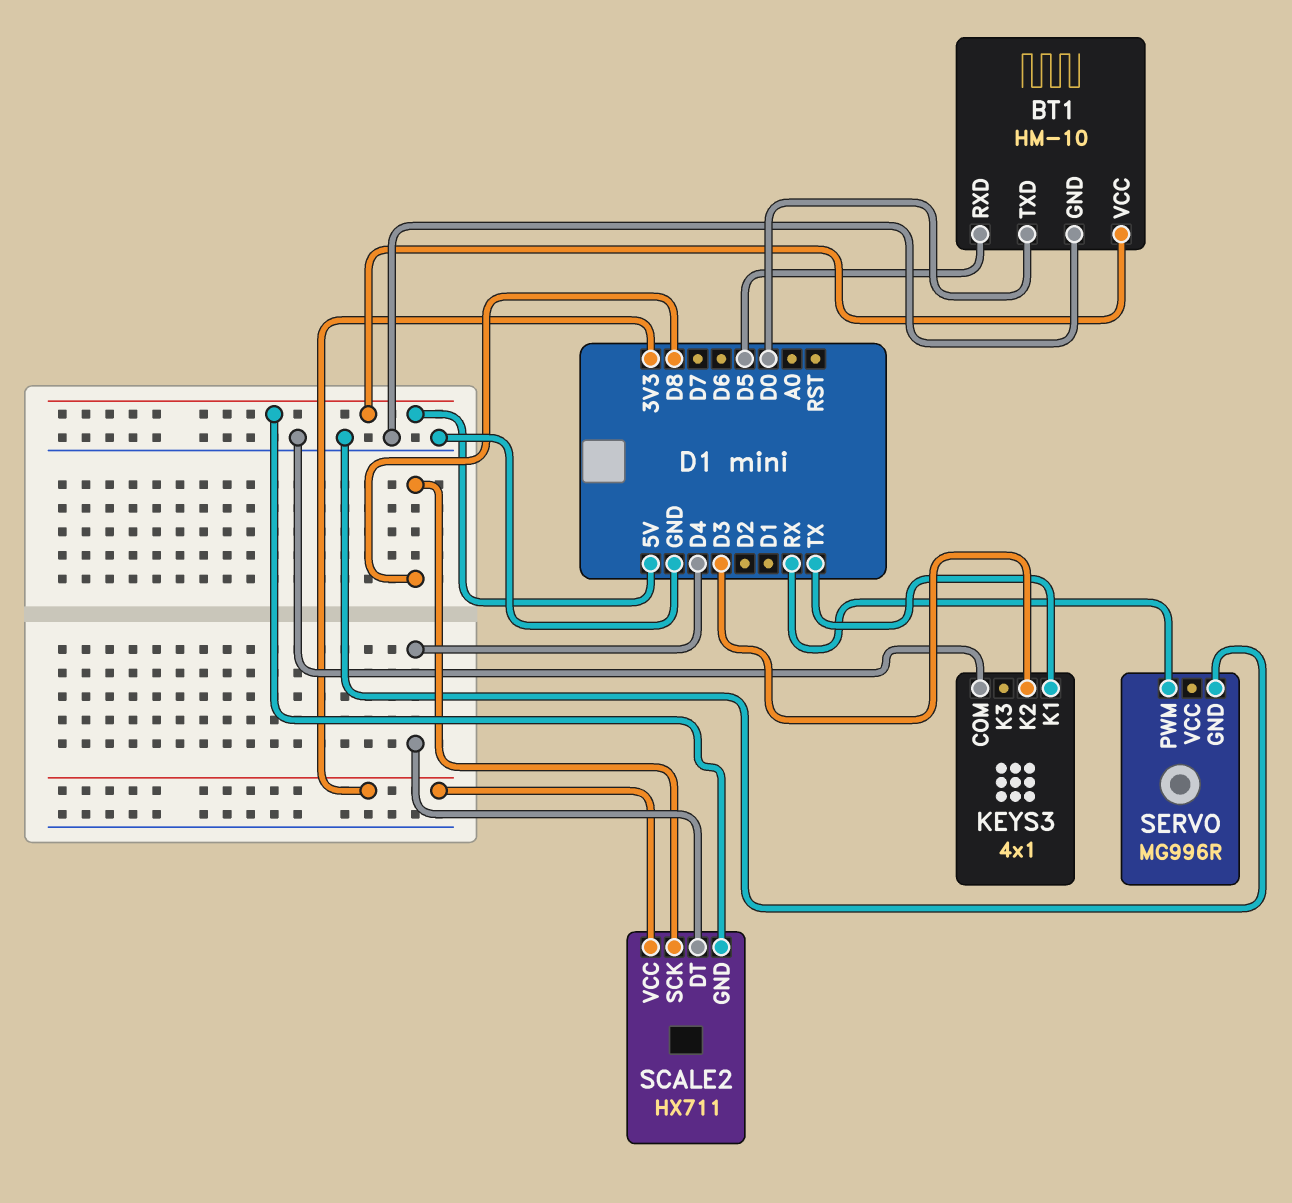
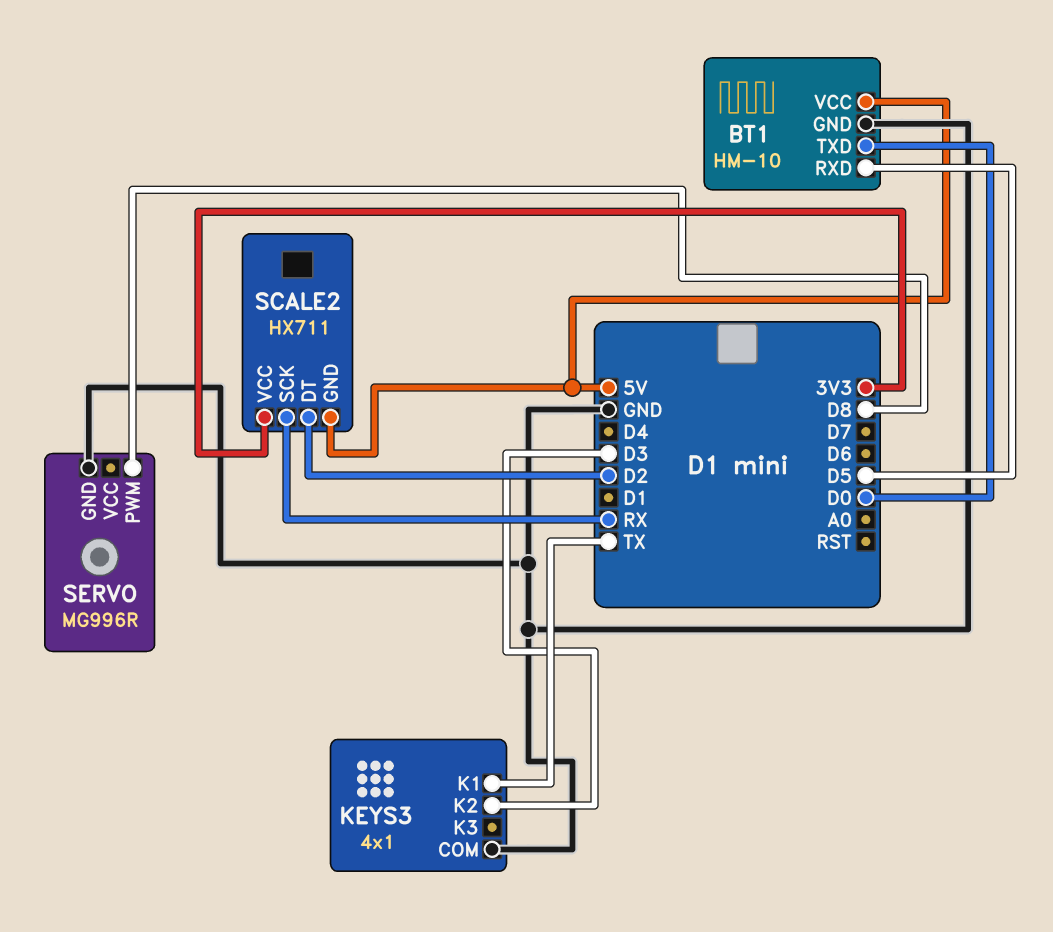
SCALE2 pin DT: D4 -> D2
SCALE2 pin SCK: D8 -> RX
SERVO pin PWM: RX -> D8

